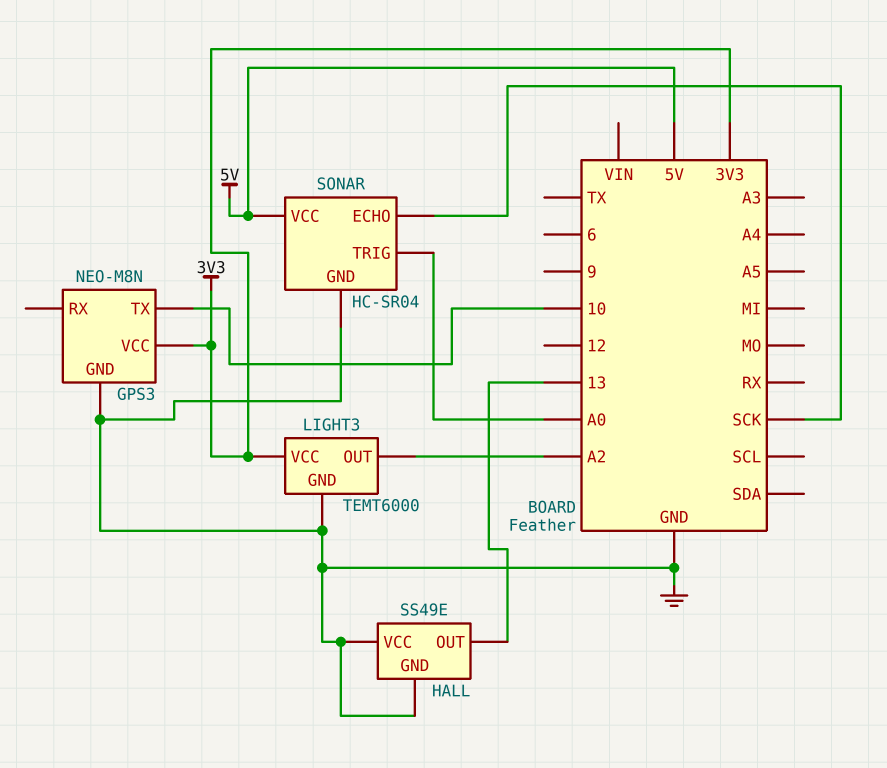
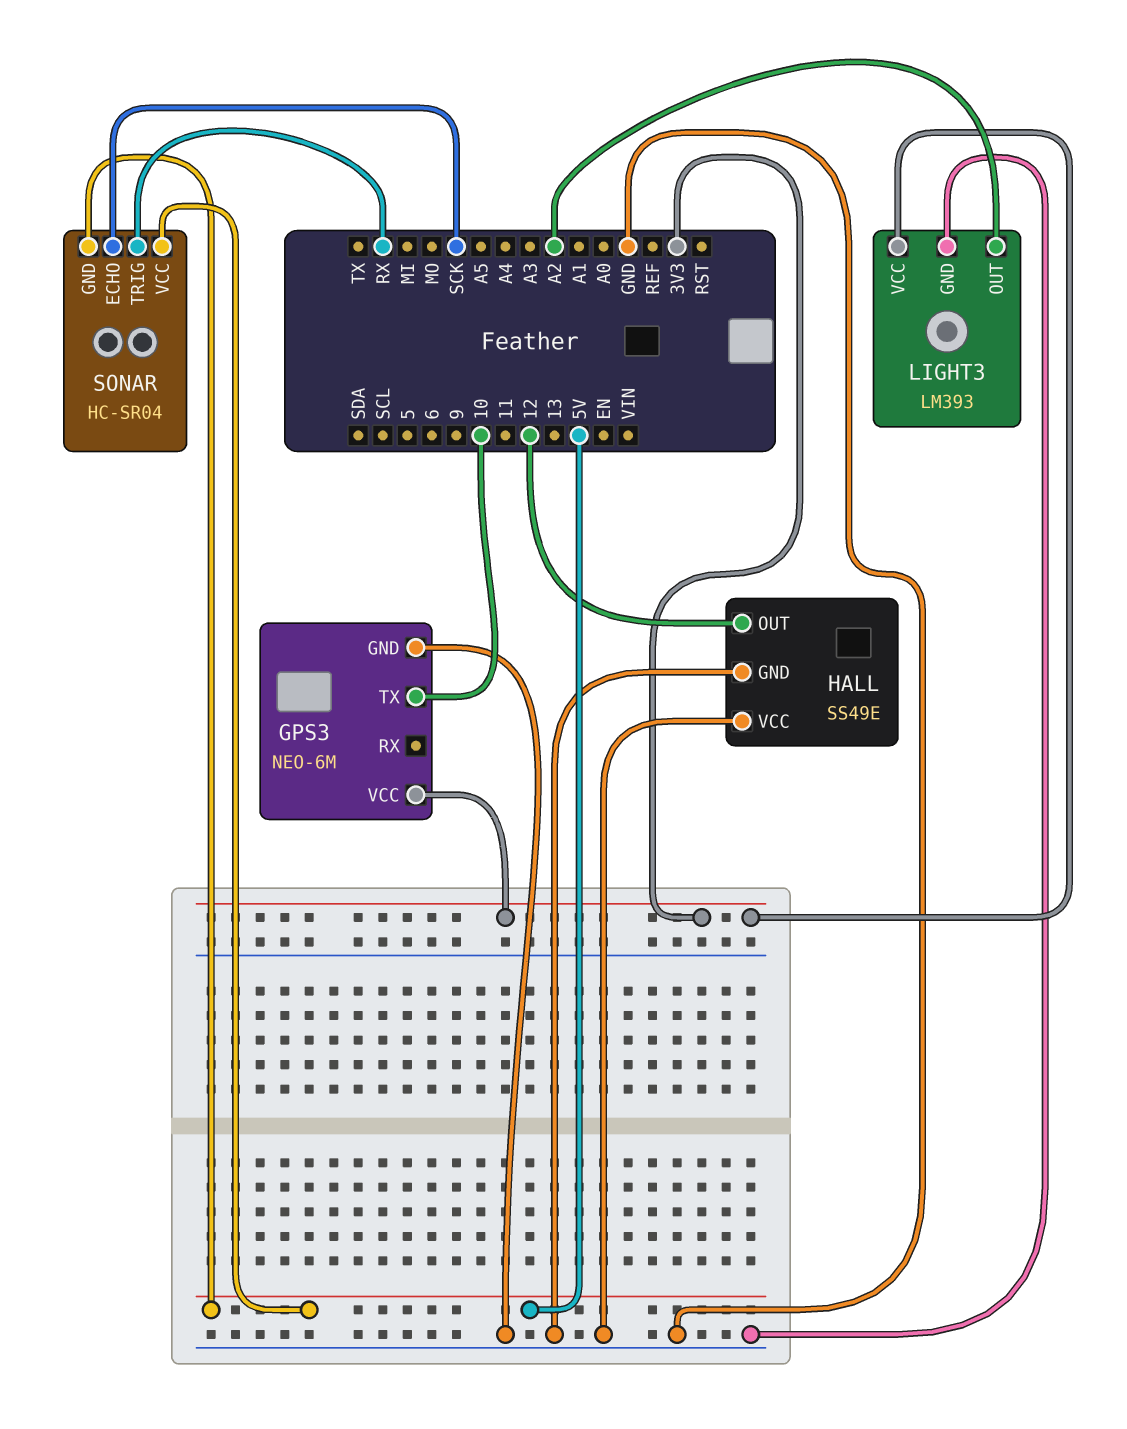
GPS3: NEO-M8N -> NEO-6M
HALL pin OUT: 13 -> 12
LIGHT3: TEMT6000 -> LM393
SONAR pin GND: GND -> 5V
SONAR pin TRIG: A0 -> RX

